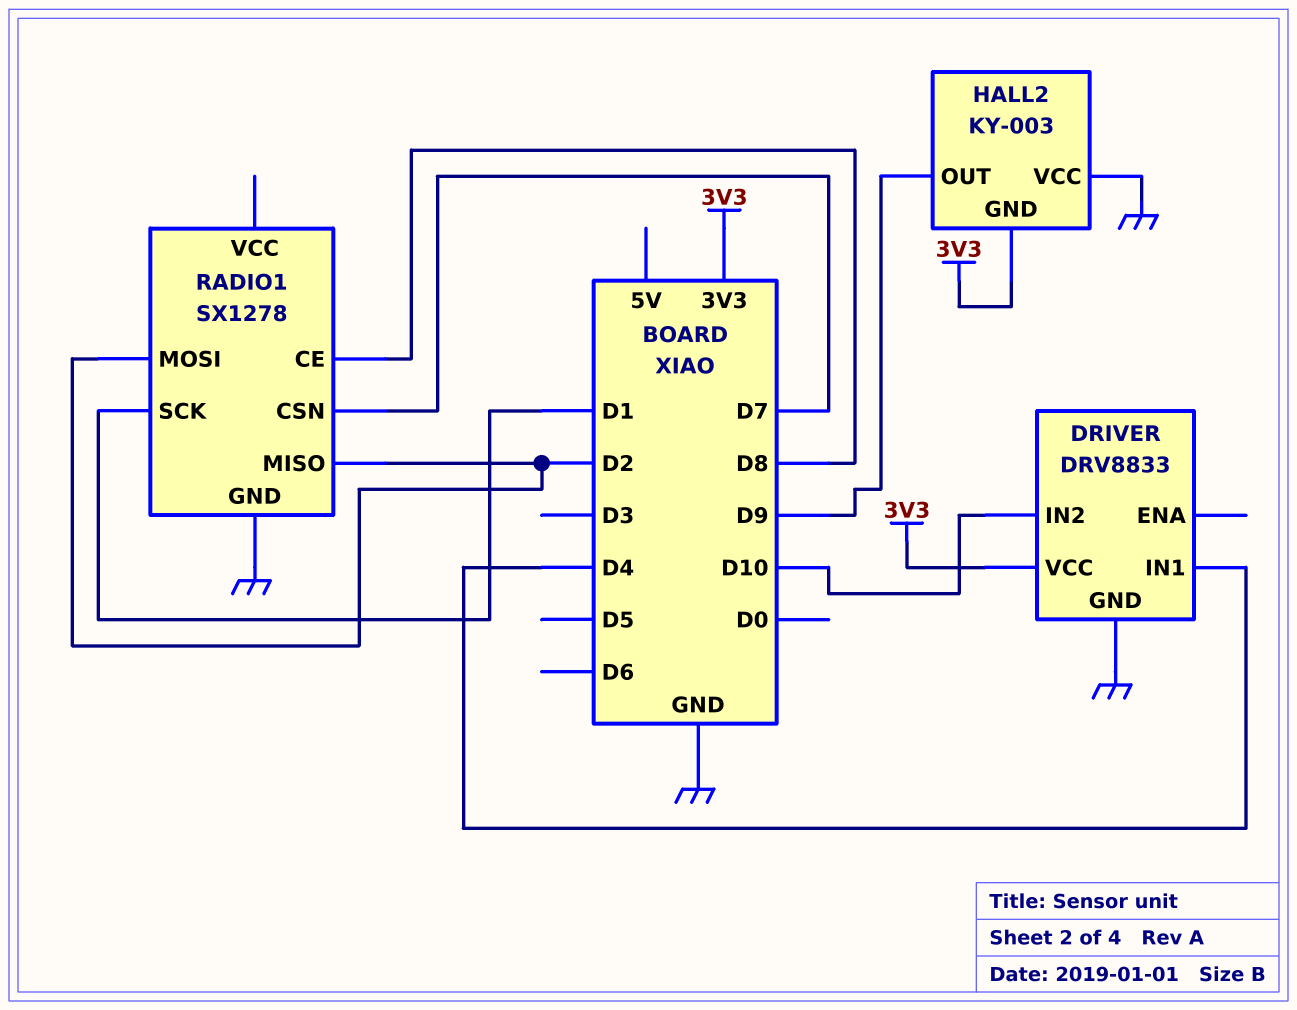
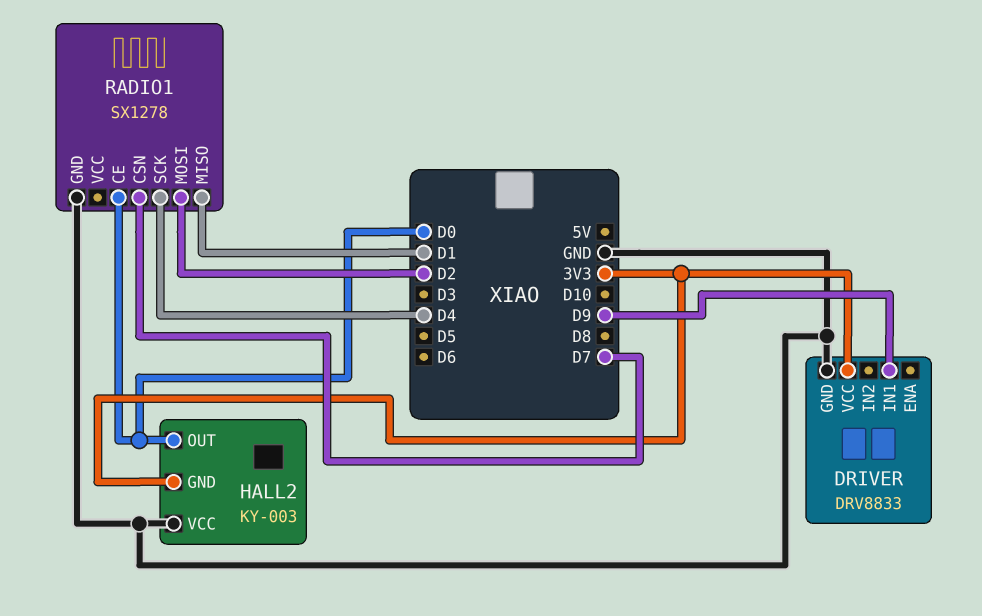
DRIVER pin IN1: D4 -> D9
DRIVER pin IN2: D10 -> none
HALL2 pin OUT: D9 -> D0
RADIO1 pin CE: D8 -> D0
RADIO1 pin MISO: D2 -> D1
RADIO1 pin SCK: D1 -> D4

